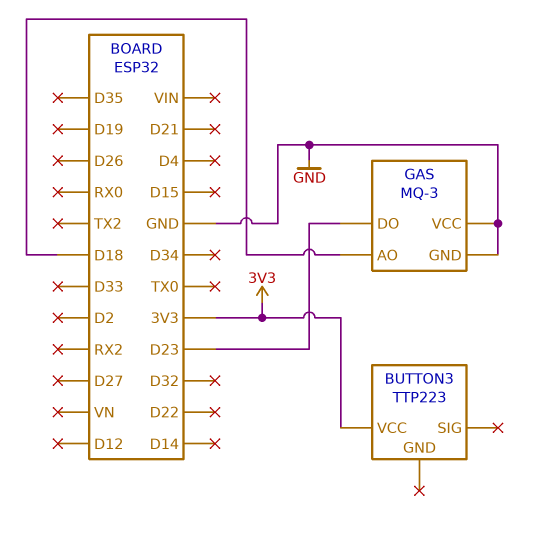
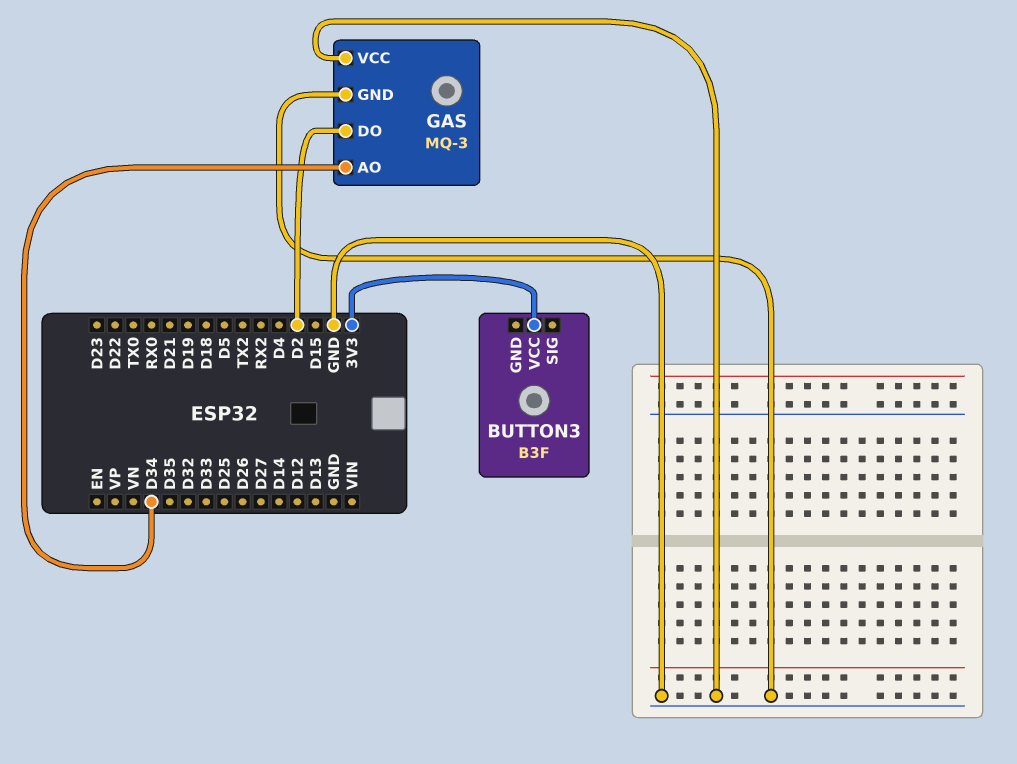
BUTTON3: TTP223 -> B3F
GAS pin AO: D18 -> D34
GAS pin DO: D23 -> D2

